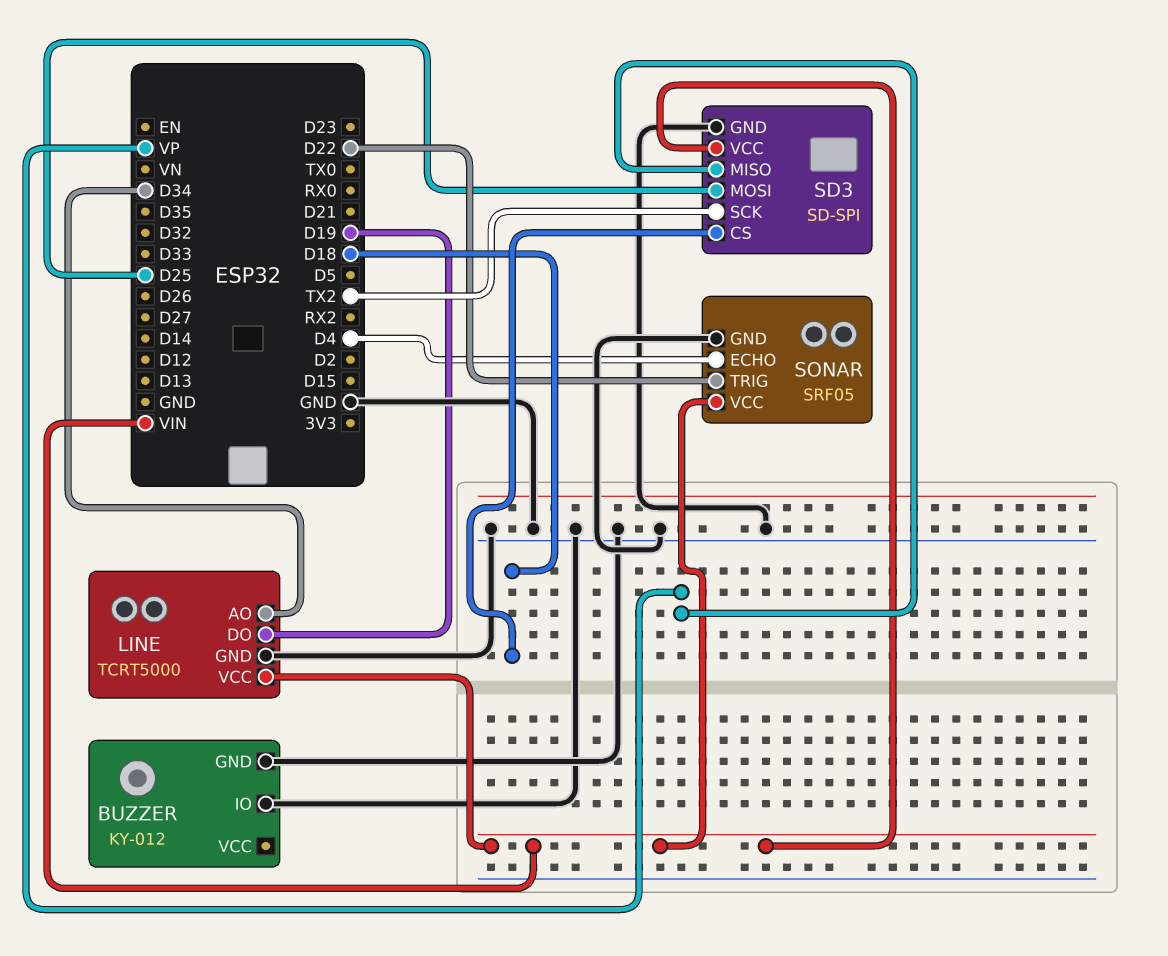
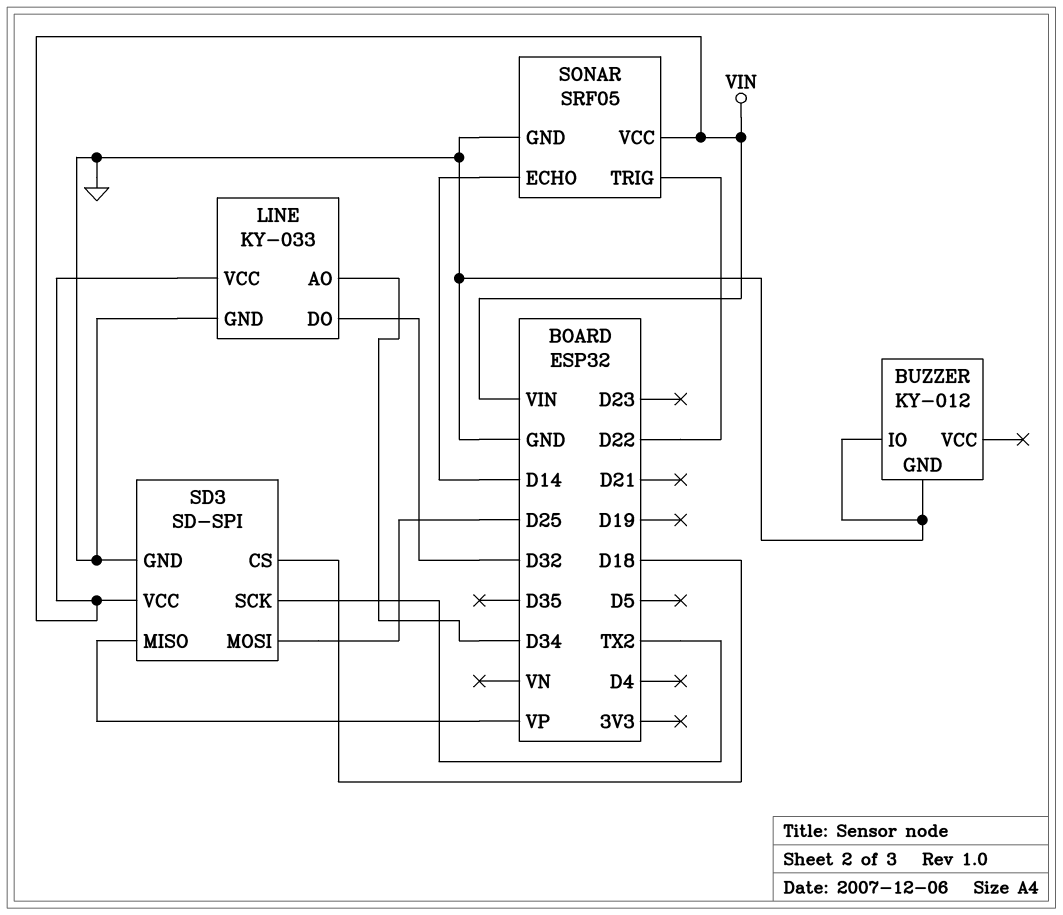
LINE: TCRT5000 -> KY-033
LINE pin DO: D19 -> D32
SONAR pin ECHO: D4 -> D14

